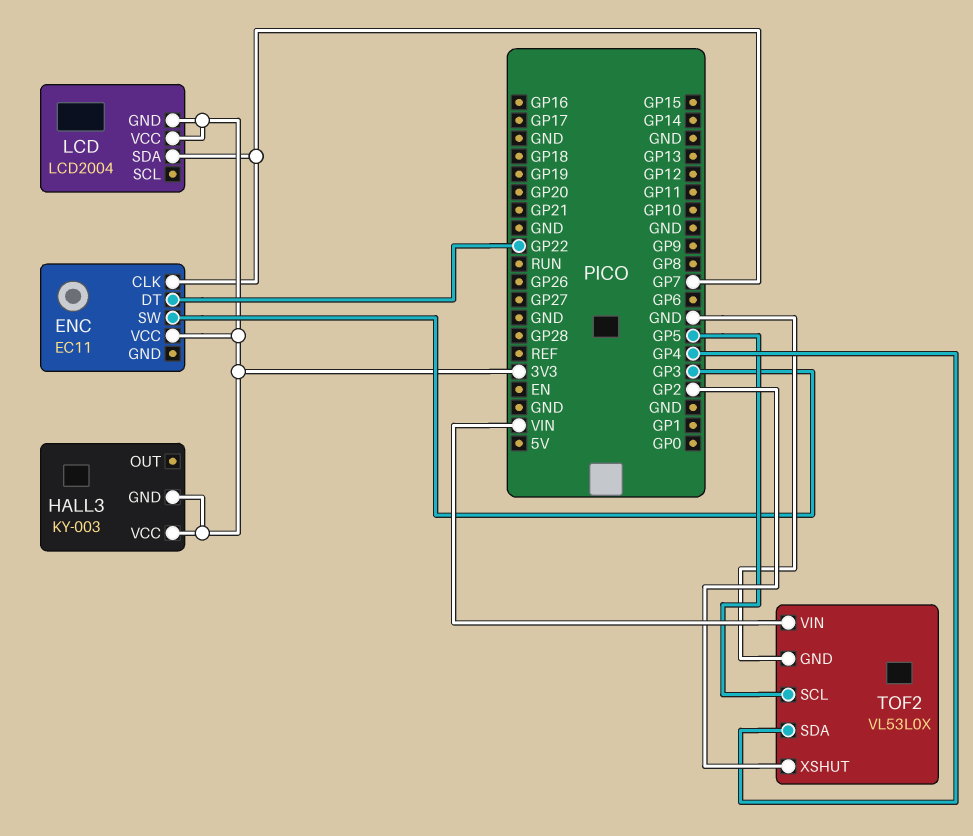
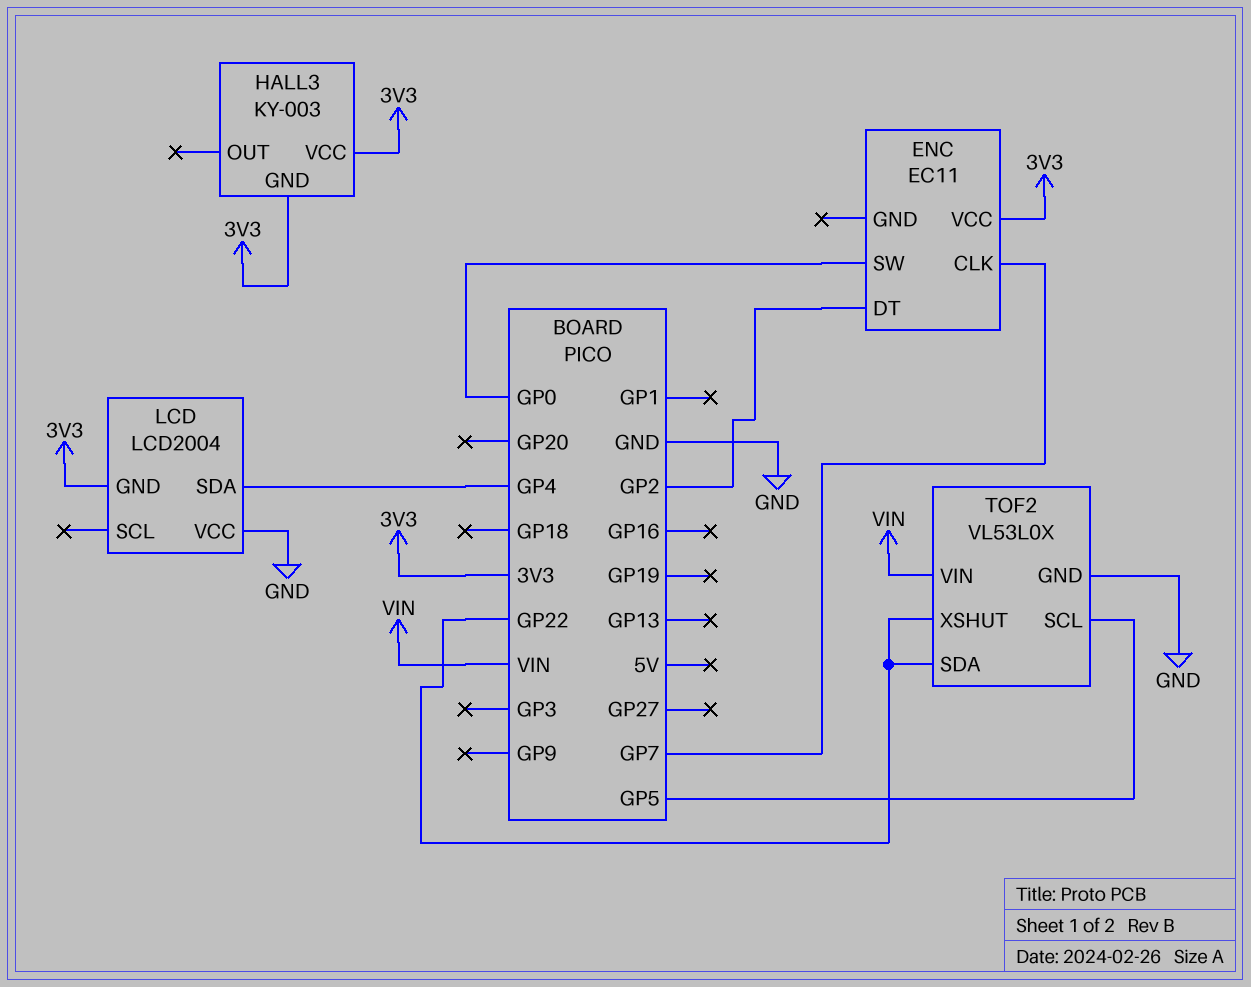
ENC pin DT: GP22 -> GP2
ENC pin SW: GP3 -> GP0
LCD pin SDA: GP7 -> GP4
LCD pin VCC: 3V3 -> GND
TOF2 pin SDA: GP4 -> GP22
TOF2 pin XSHUT: GP2 -> GP22

